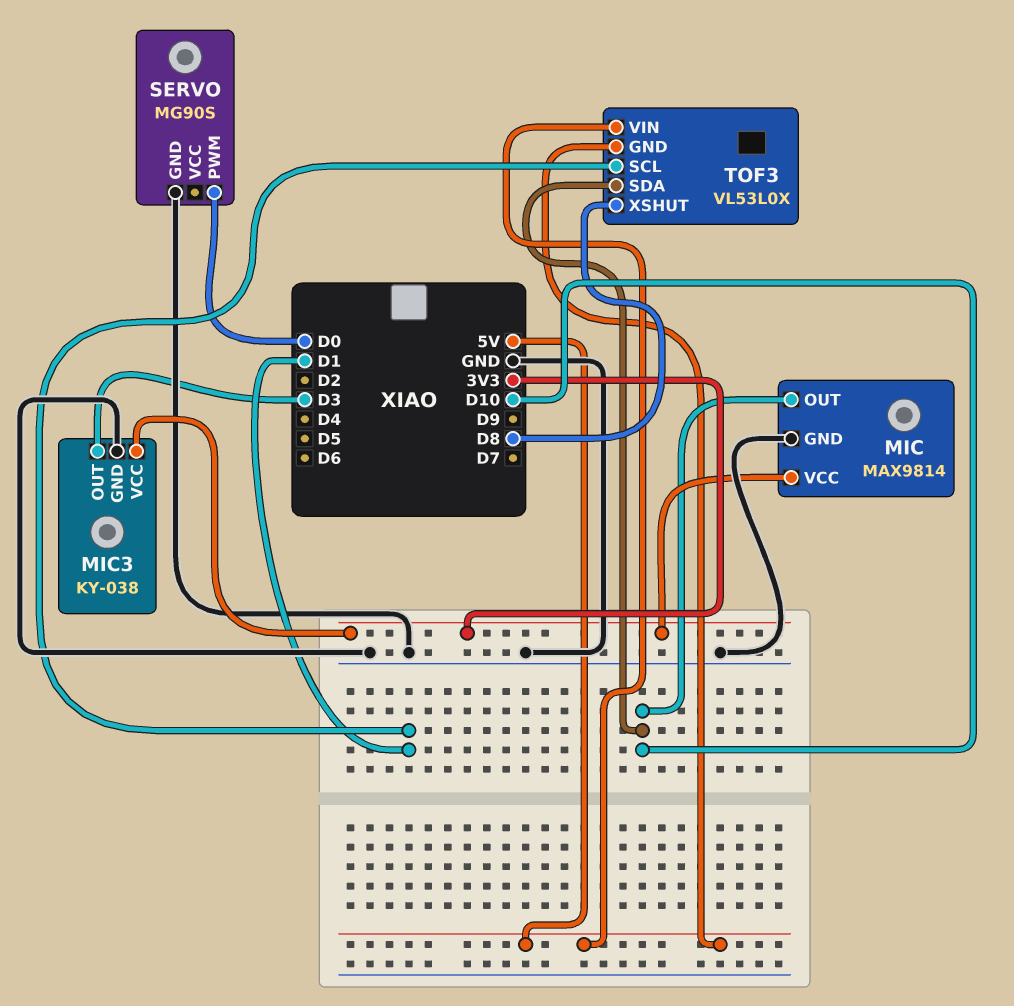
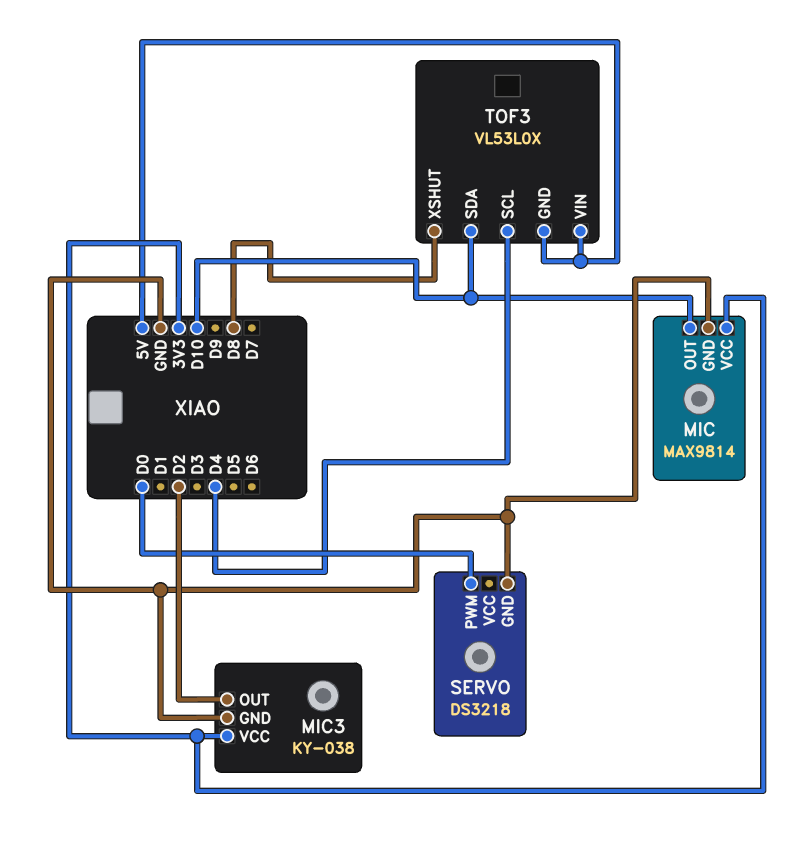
MIC3 pin OUT: D3 -> D2
SERVO: MG90S -> DS3218
TOF3 pin SCL: D1 -> D4

